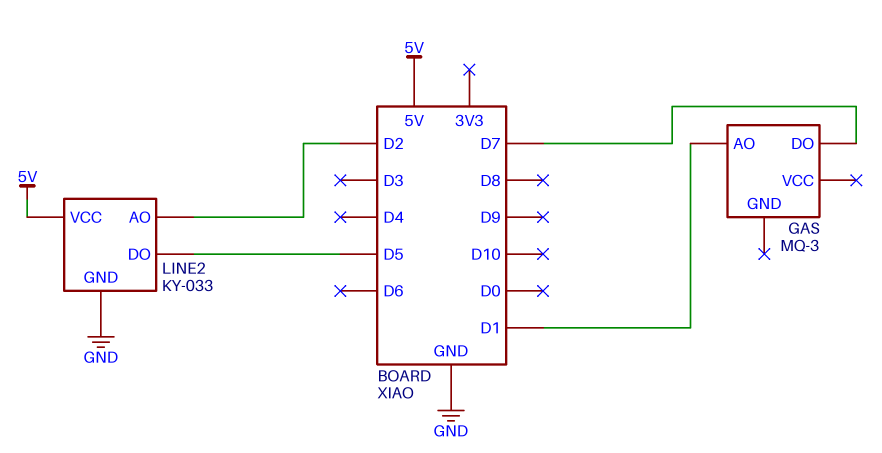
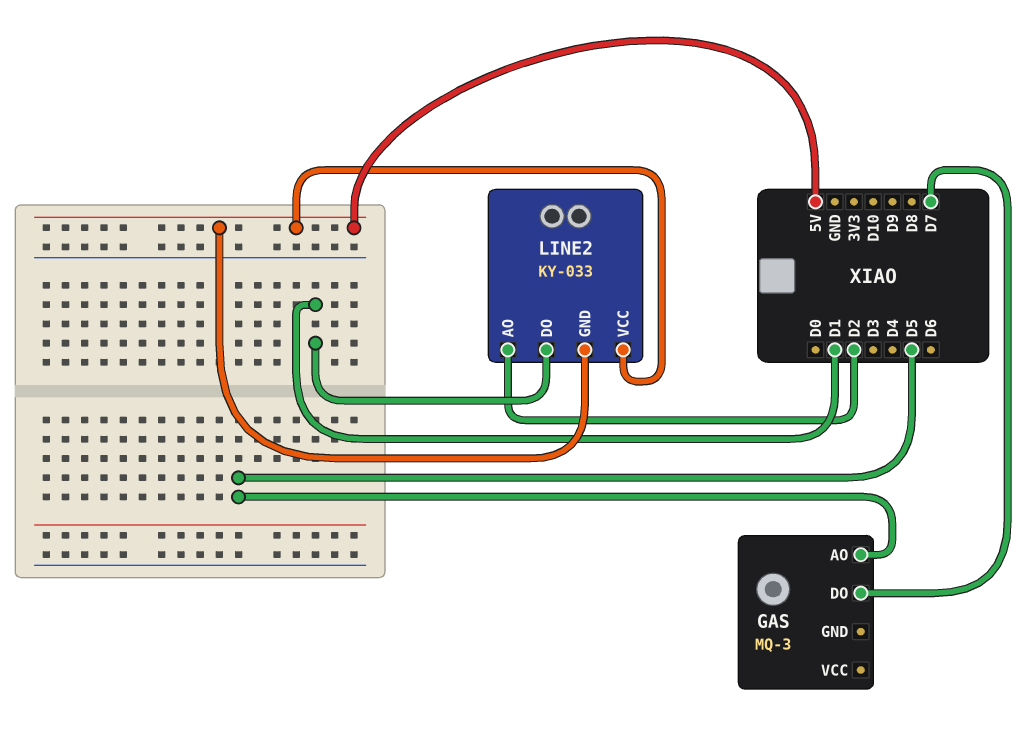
GAS pin AO: D1 -> D5
LINE2 pin DO: D5 -> D1
LINE2 pin GND: GND -> 5V

